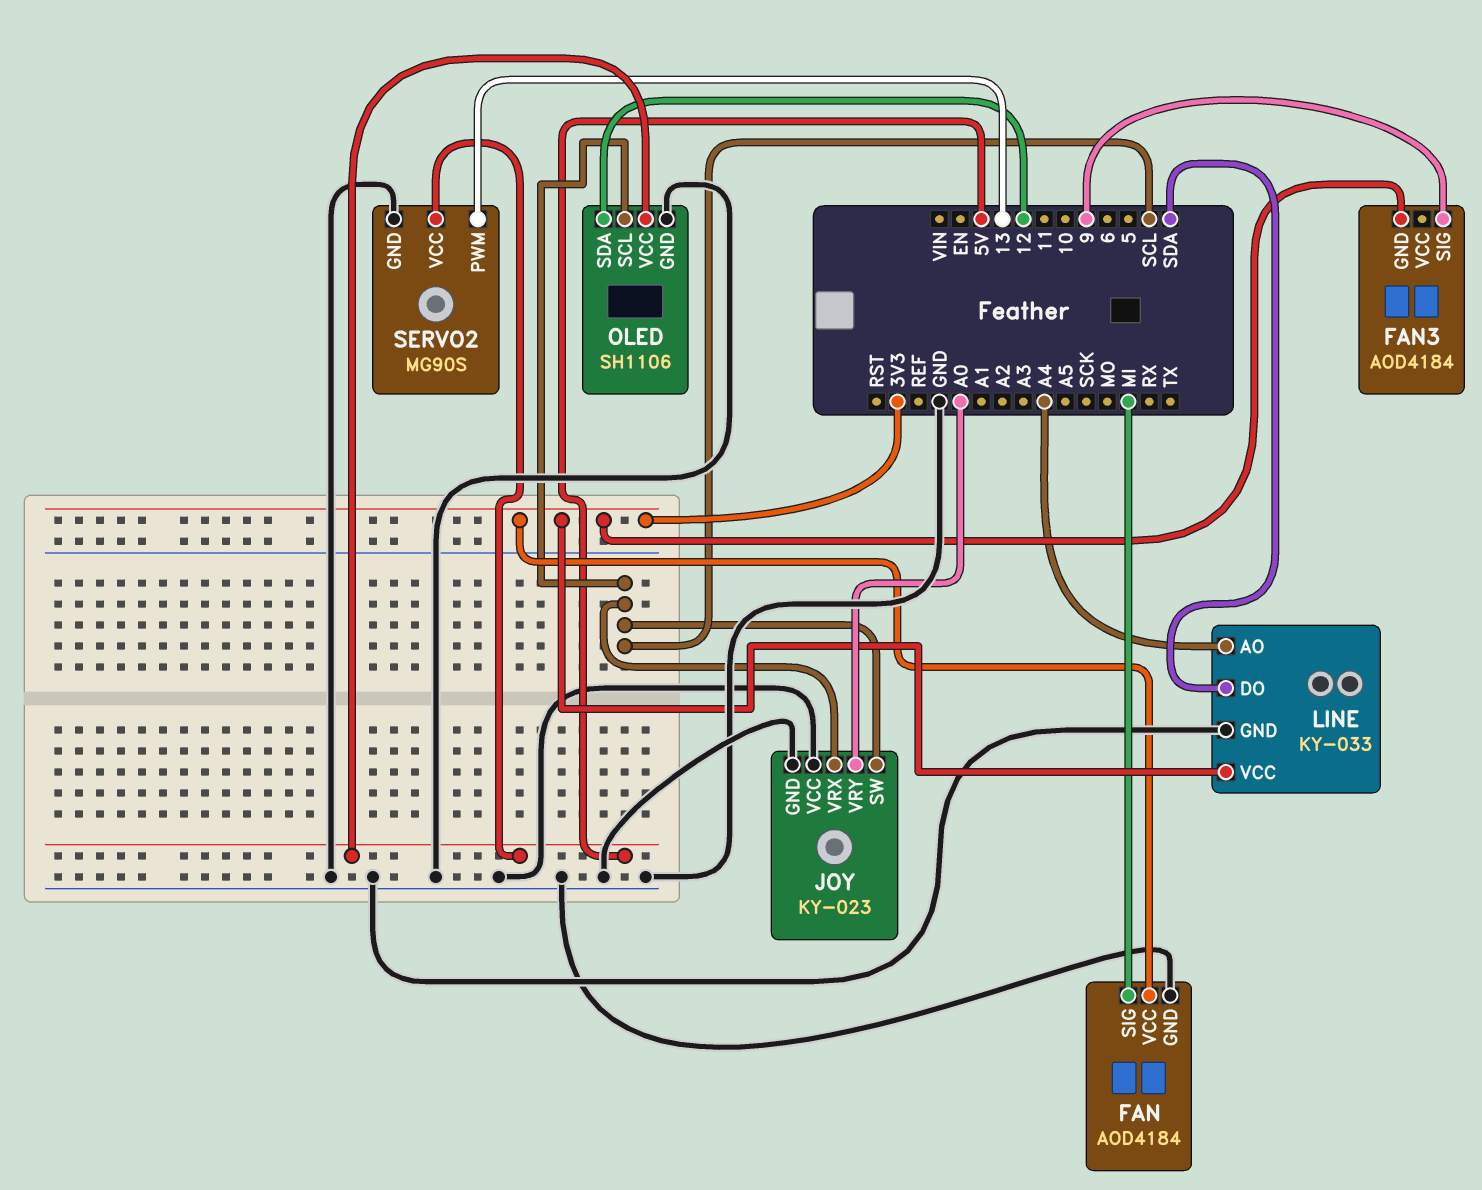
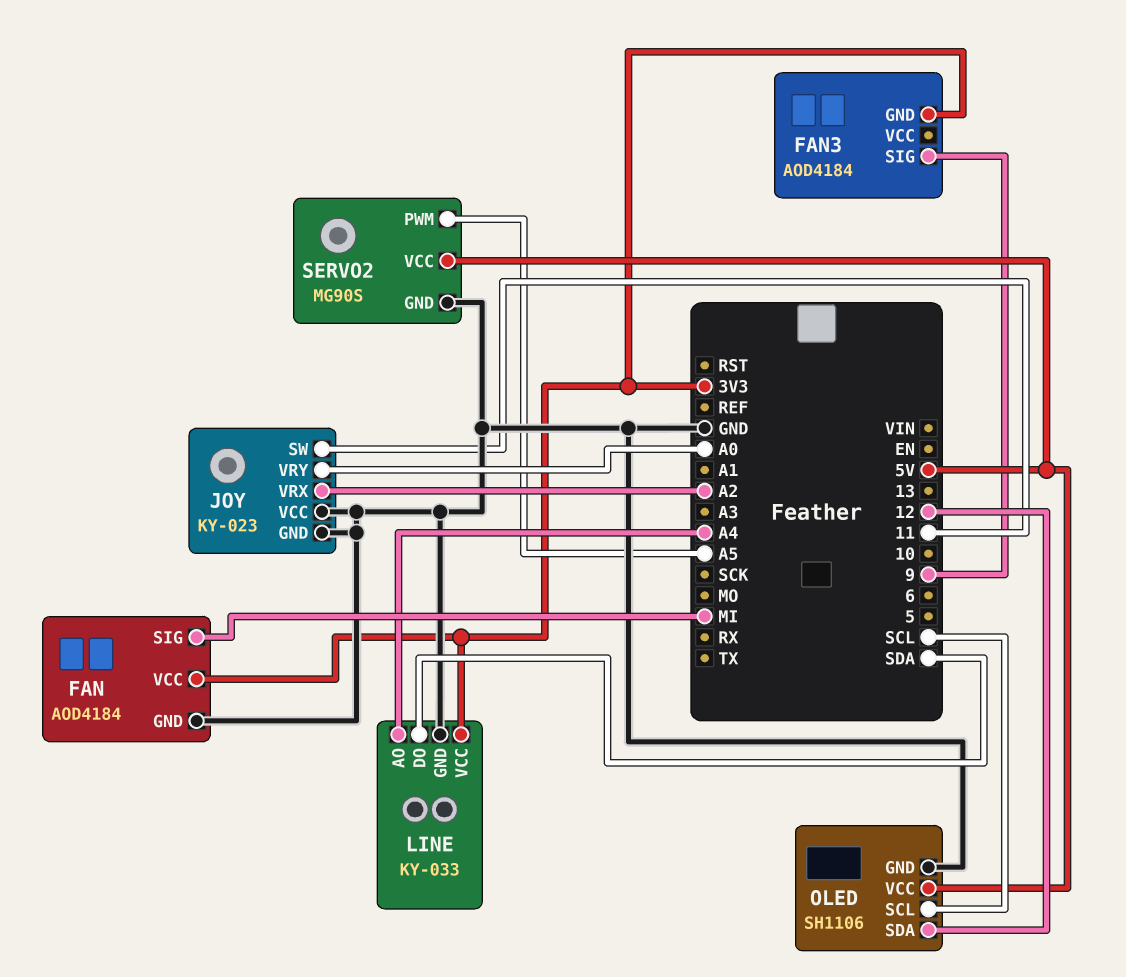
JOY pin SW: SCL -> 11
JOY pin VRX: SCL -> A2
SERVO2 pin PWM: 13 -> A5

